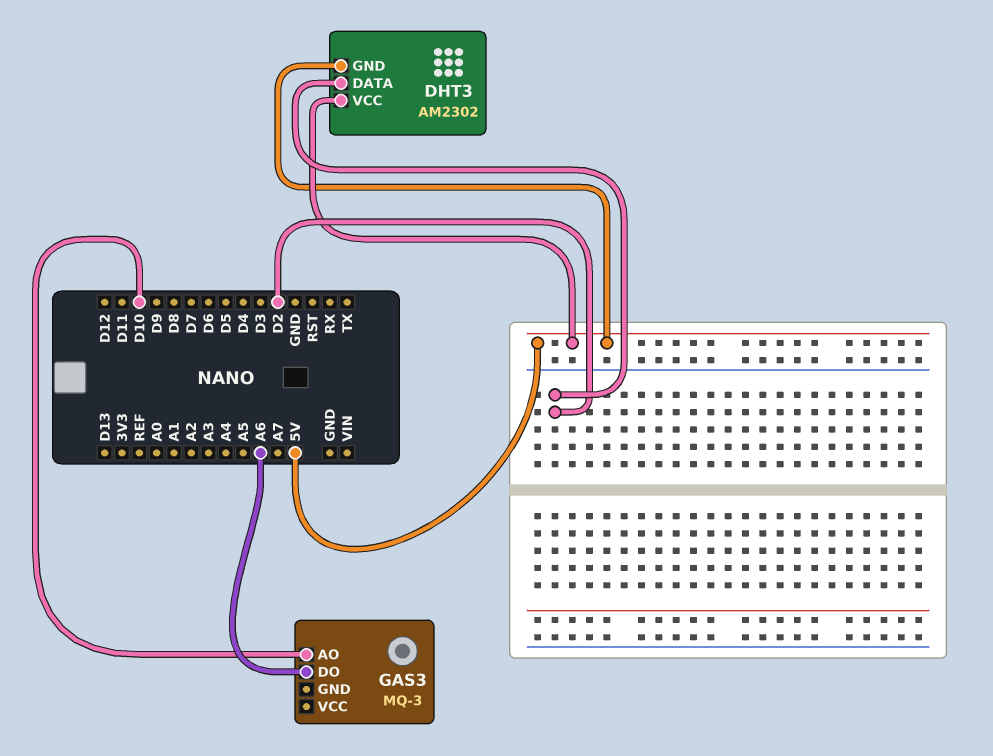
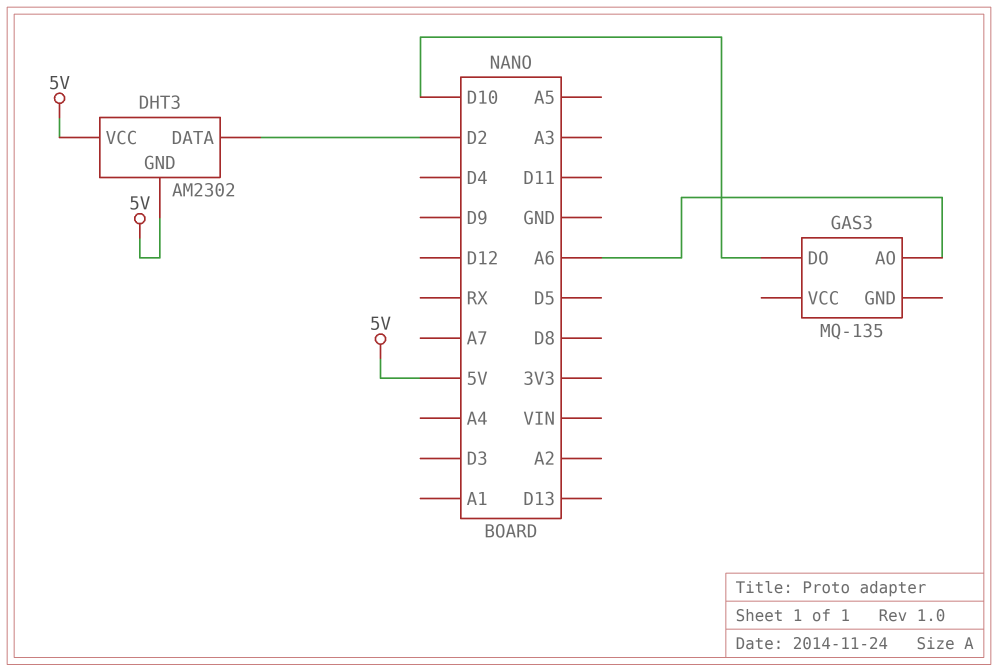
GAS3: MQ-3 -> MQ-135
GAS3 pin AO: D10 -> A6
GAS3 pin DO: A6 -> D10

